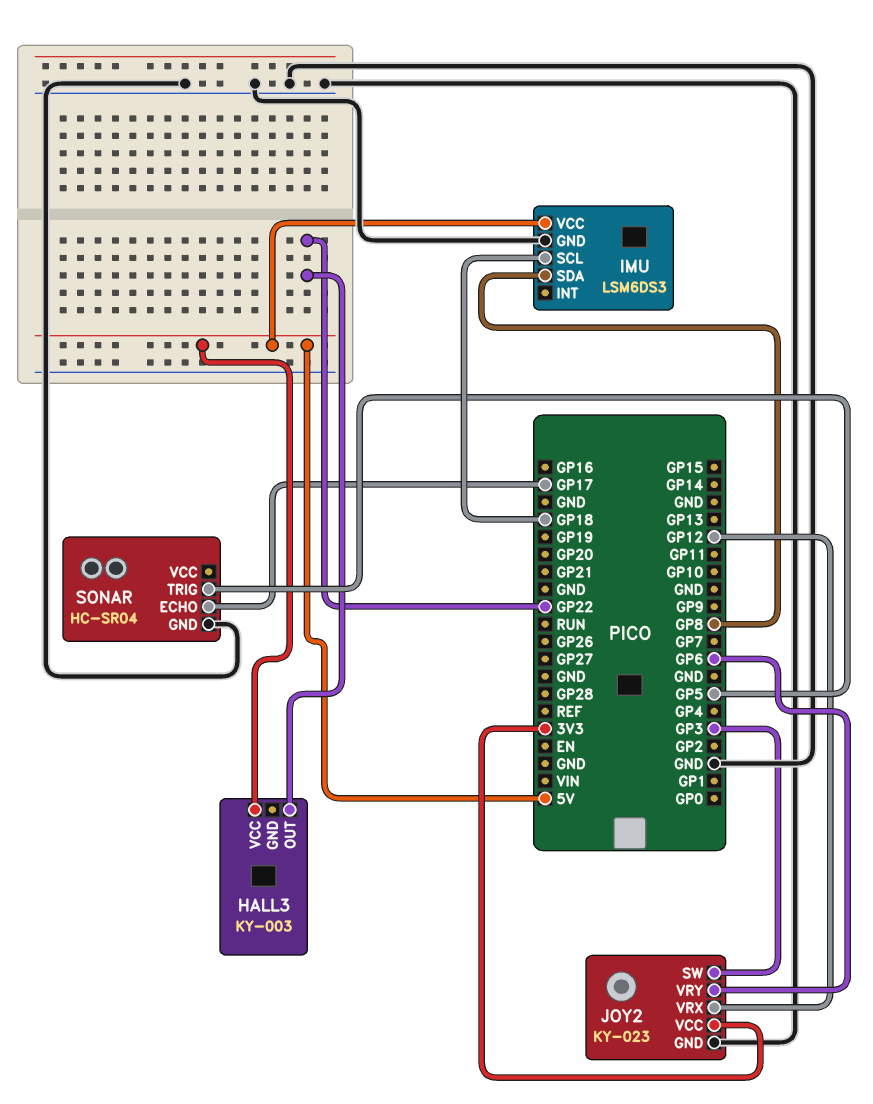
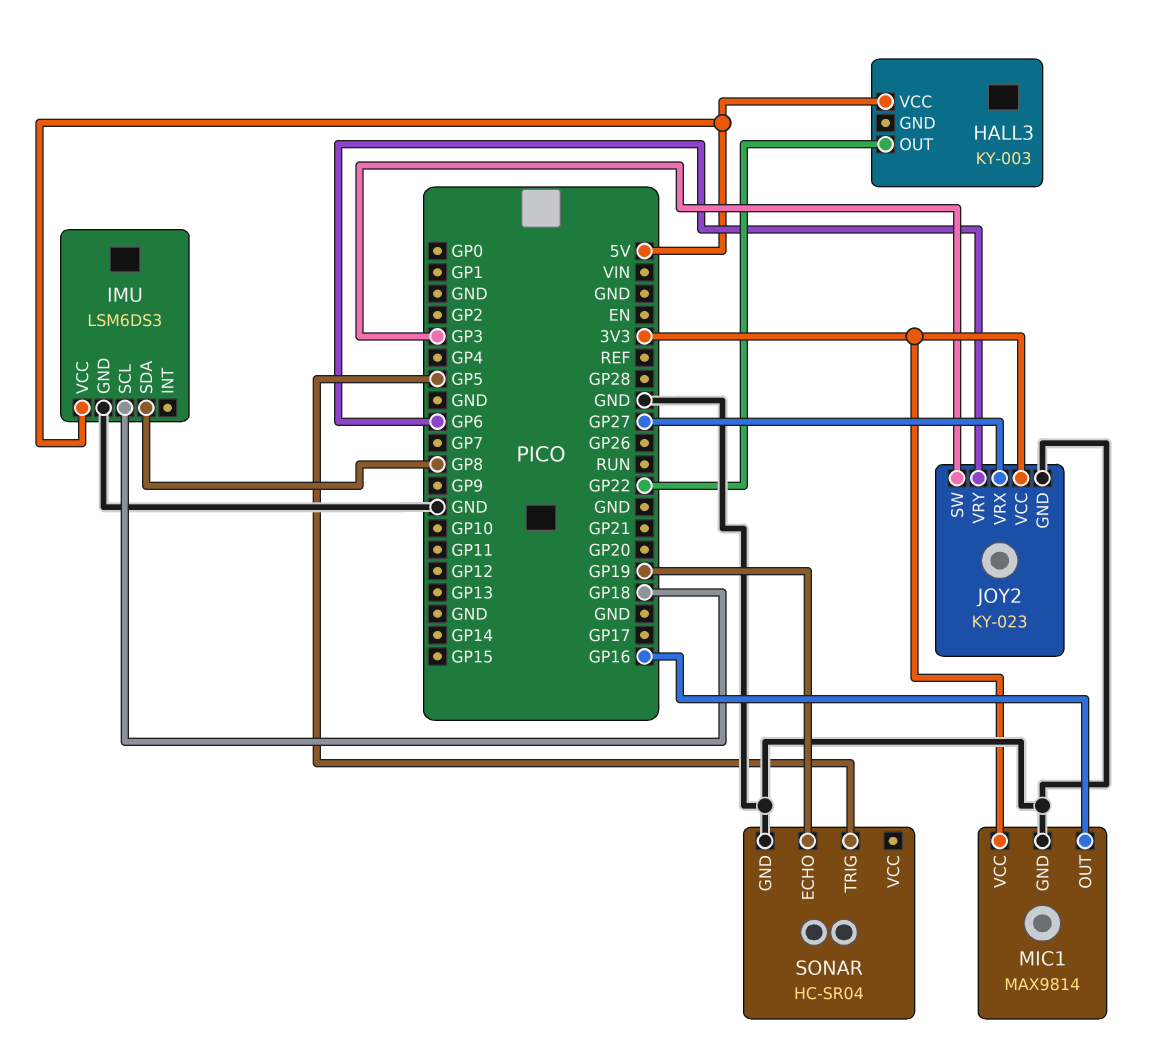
JOY2 pin VRX: GP12 -> GP27
MIC1: none -> MAX9814
MIC1 pin GND: none -> GND
MIC1 pin OUT: none -> GP16
MIC1 pin VCC: none -> 3V3
SONAR pin ECHO: GP17 -> GP19

